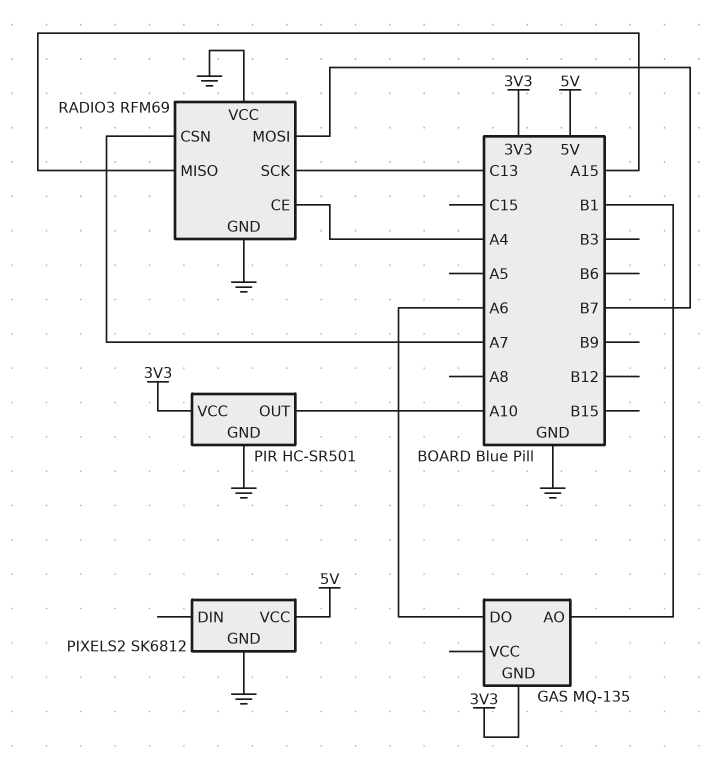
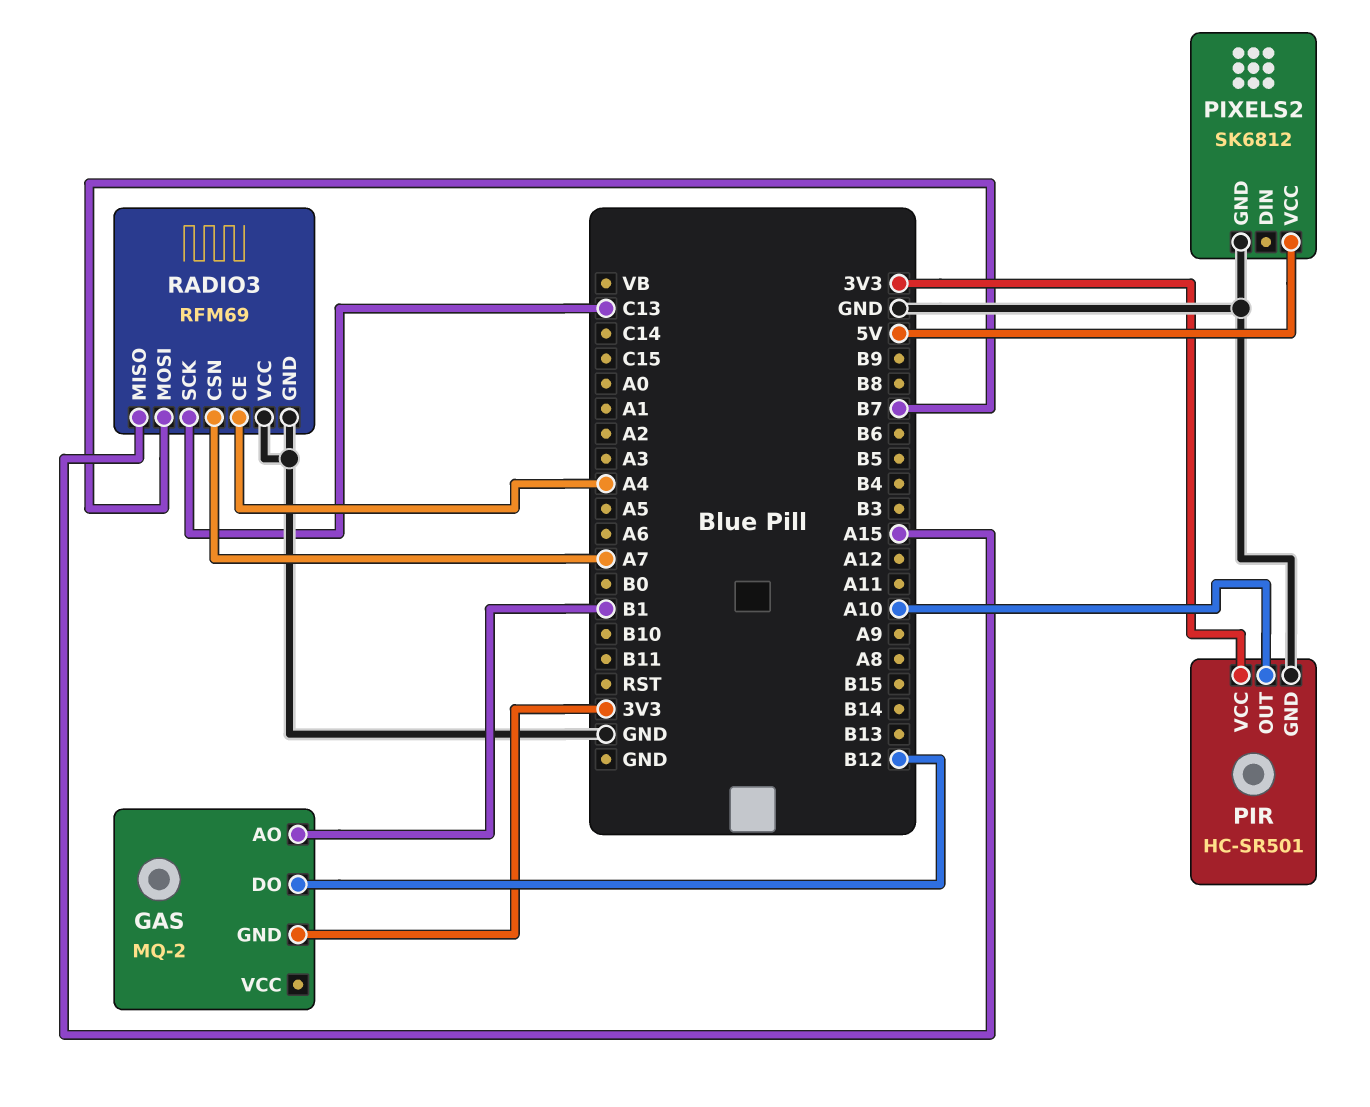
GAS: MQ-135 -> MQ-2
GAS pin DO: A6 -> B12

